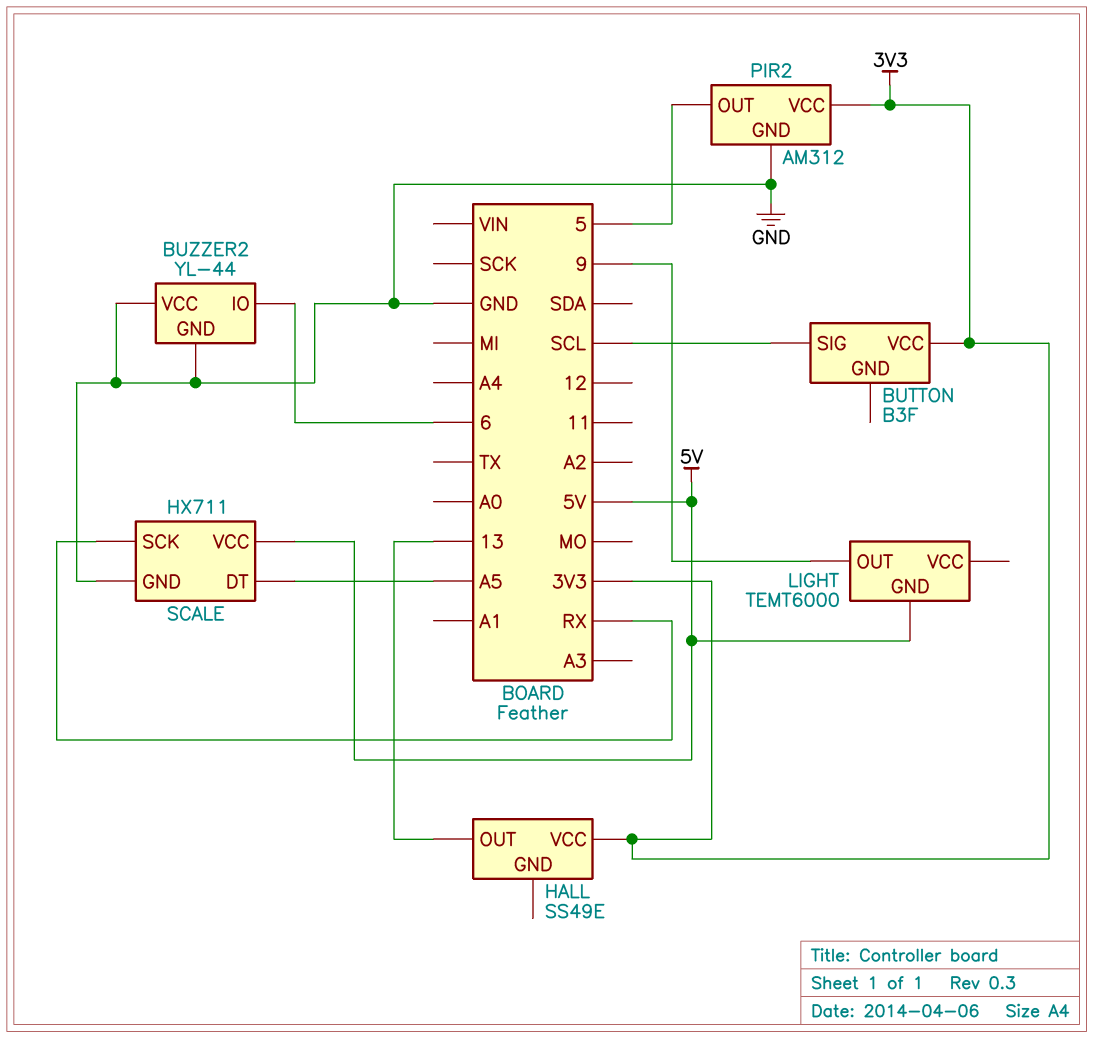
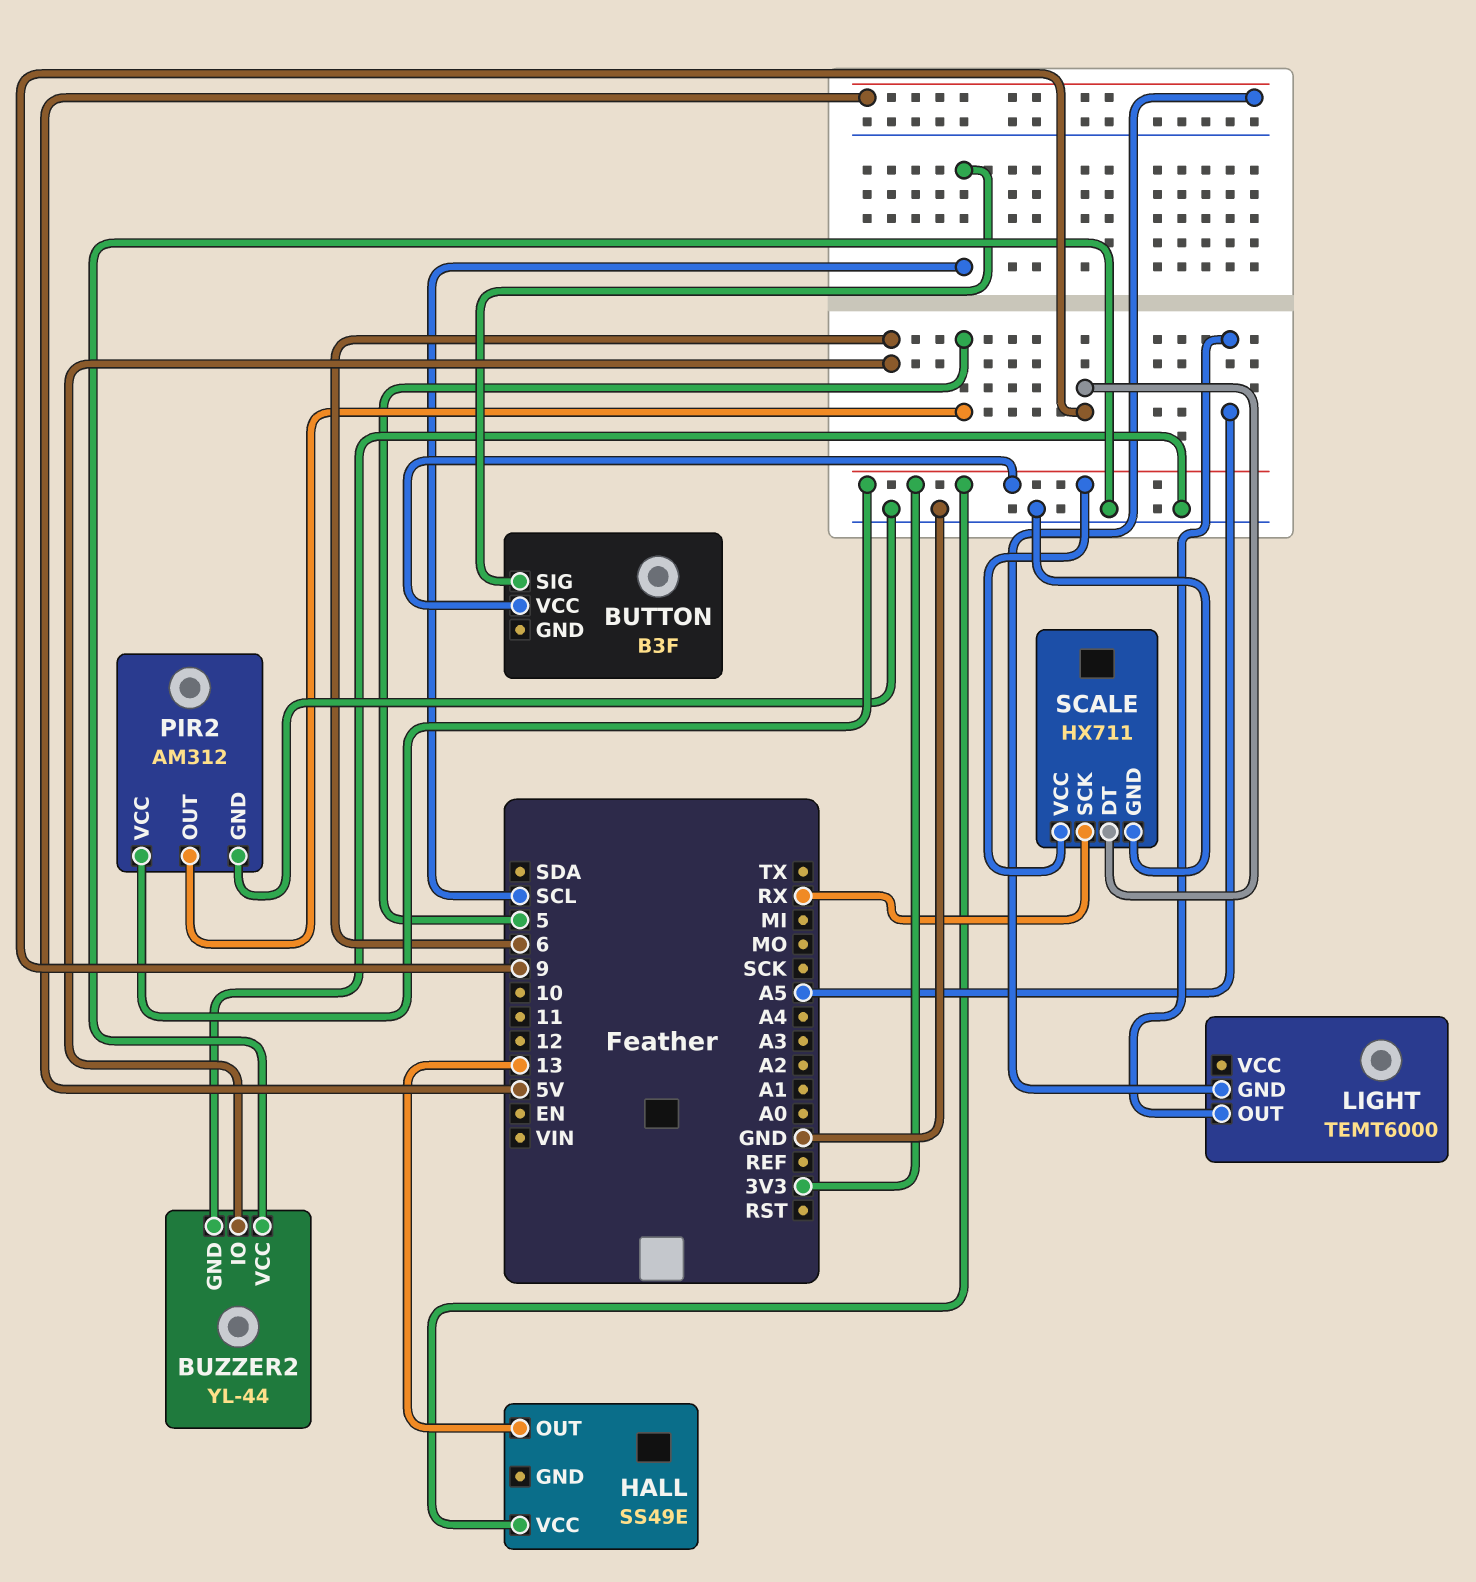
LIGHT pin OUT: 9 -> A5
SCALE pin DT: A5 -> 9
SCALE pin VCC: 5V -> 3V3

